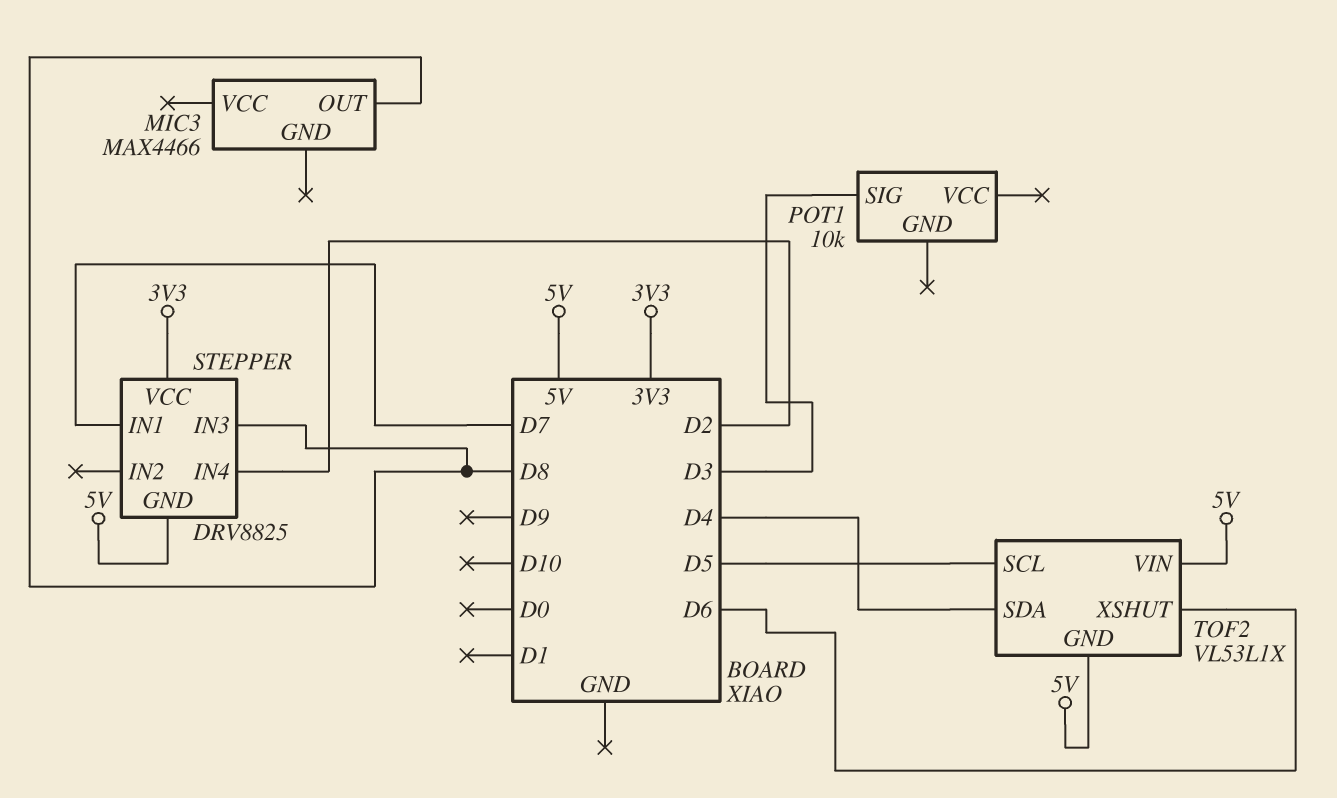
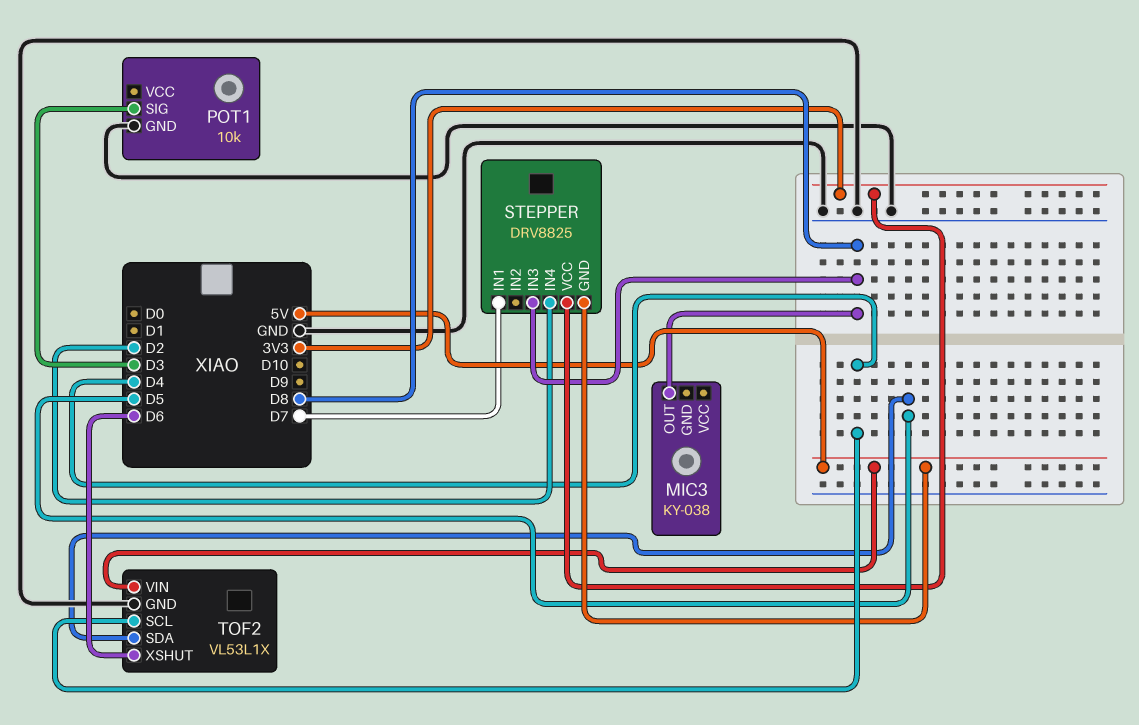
MIC3: MAX4466 -> KY-038
POT1 pin GND: none -> GND
TOF2 pin GND: 5V -> GND
TOF2 pin SCL: D5 -> D4
TOF2 pin SDA: D4 -> D5

